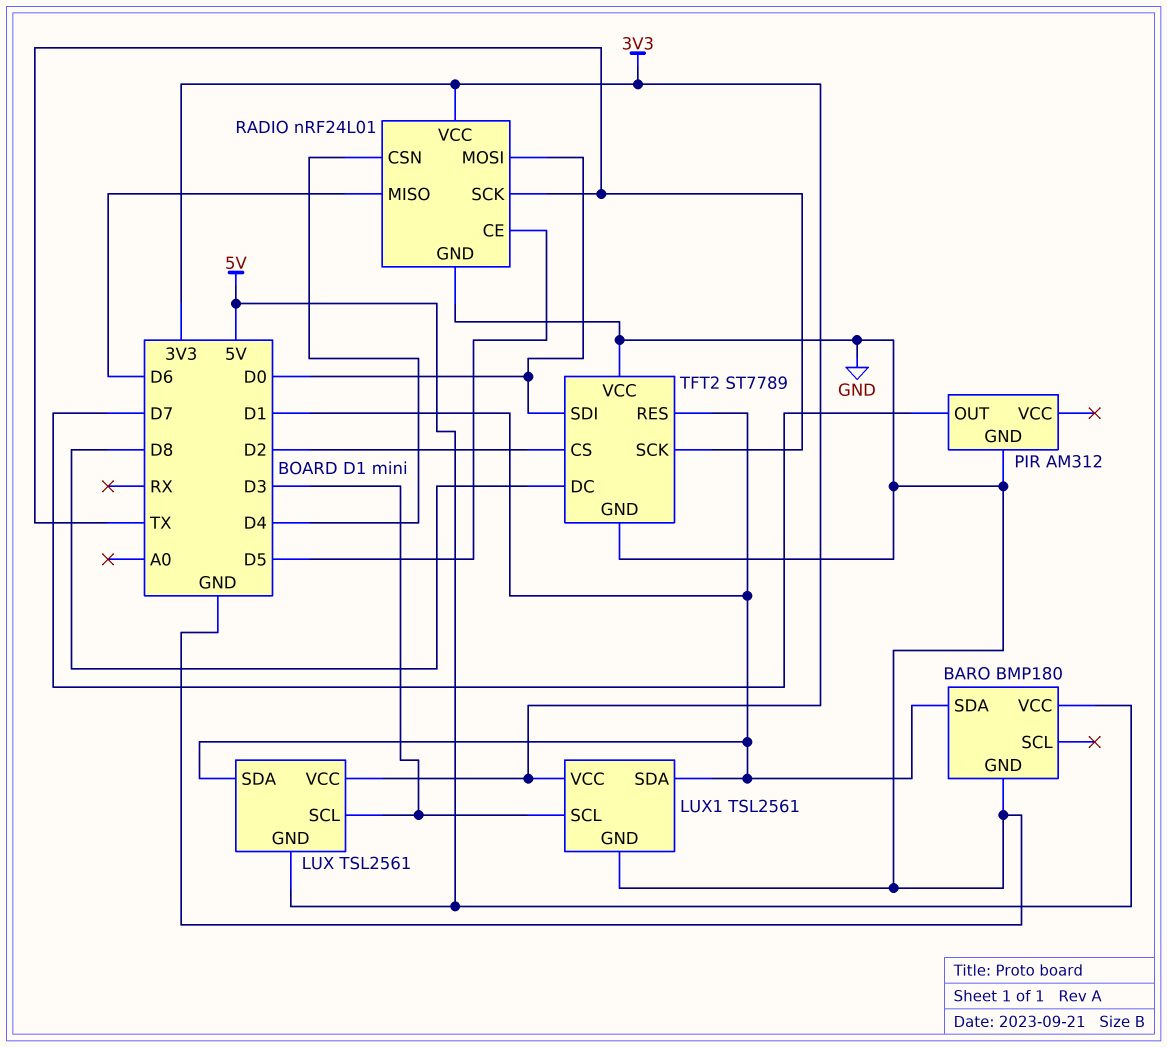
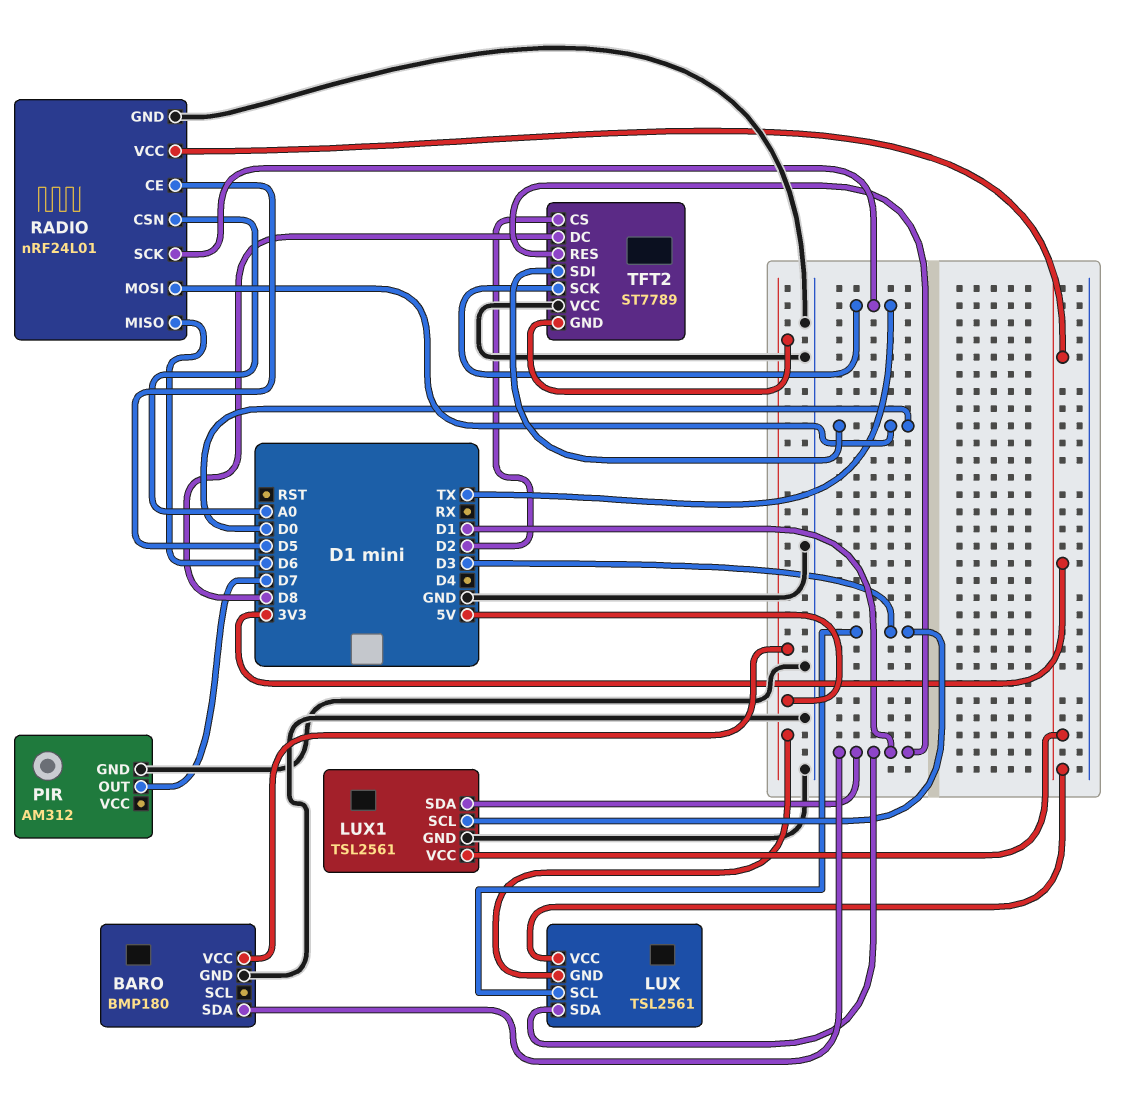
RADIO pin CSN: D4 -> A0
TFT2 pin GND: GND -> 5V

